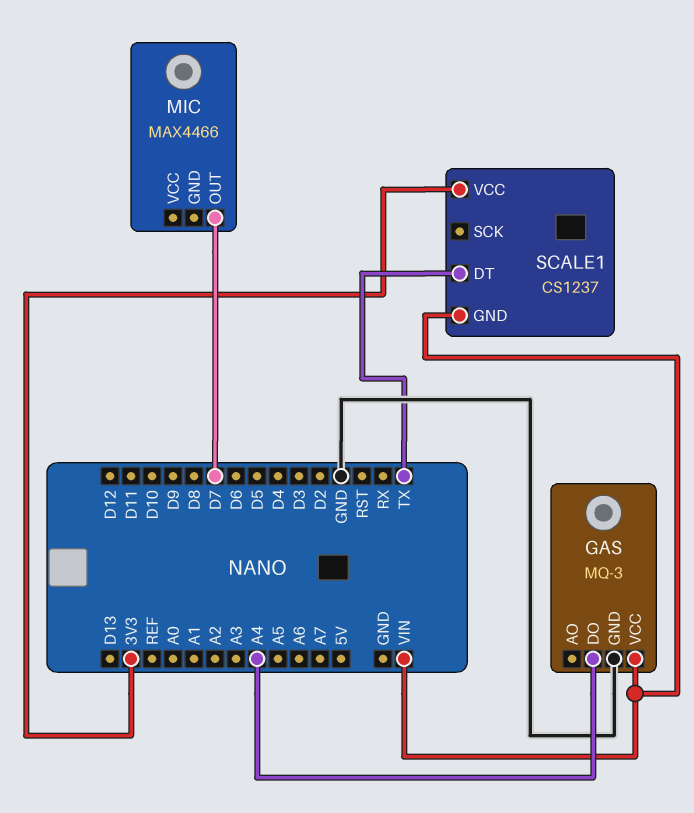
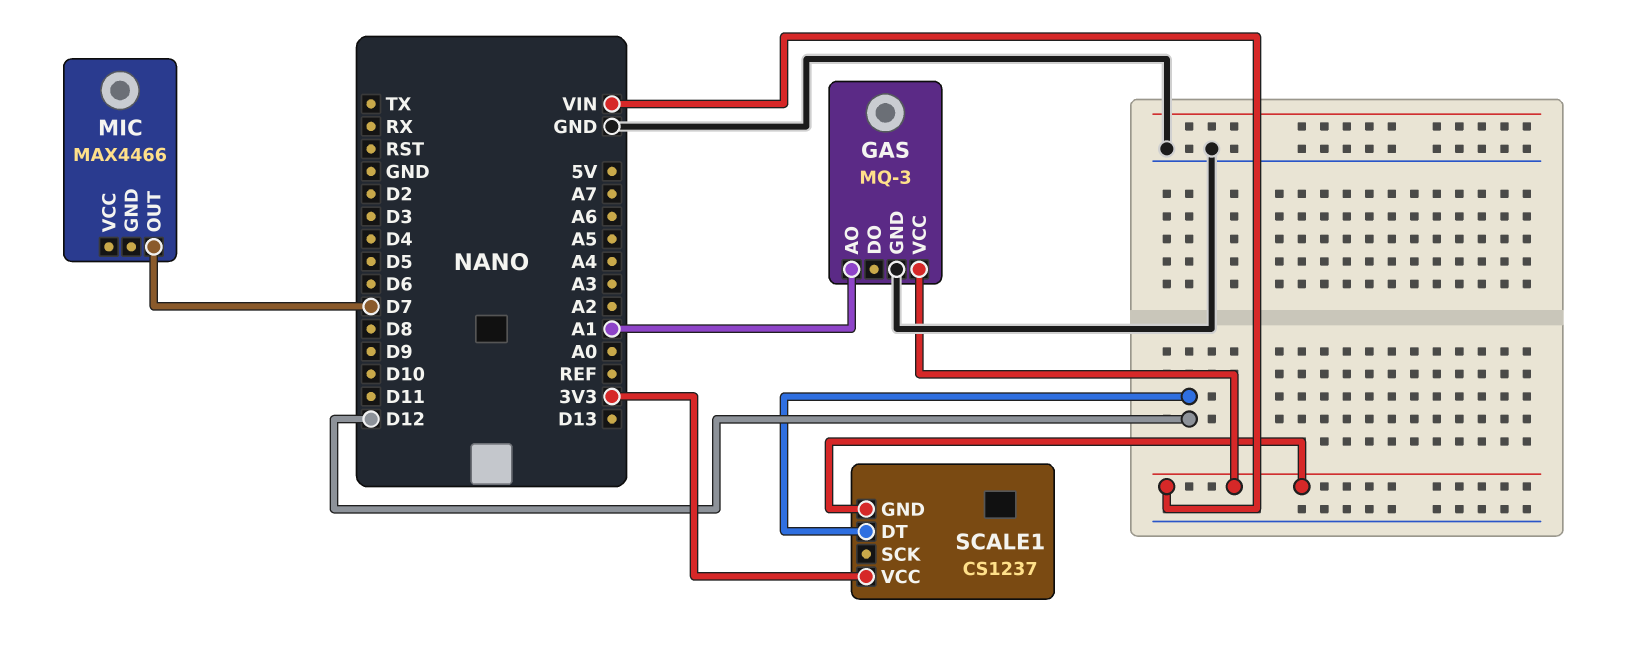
GAS pin AO: none -> A1
GAS pin DO: A4 -> none
SCALE1 pin DT: TX -> D12

